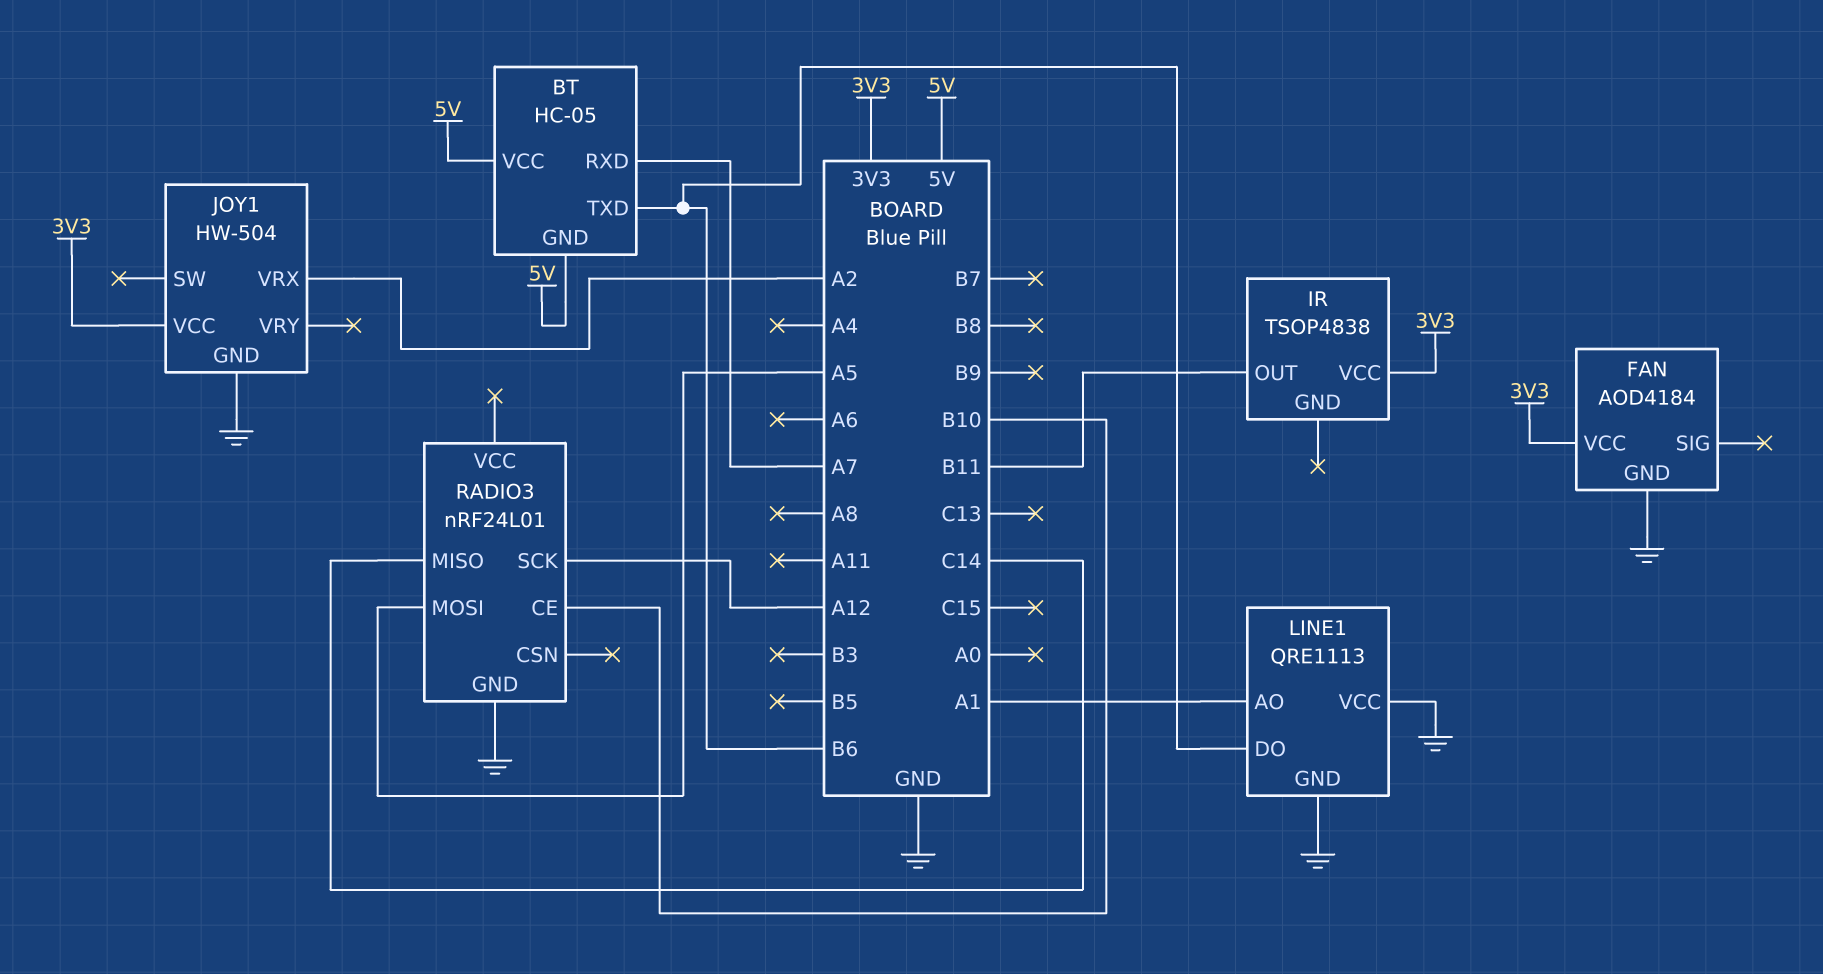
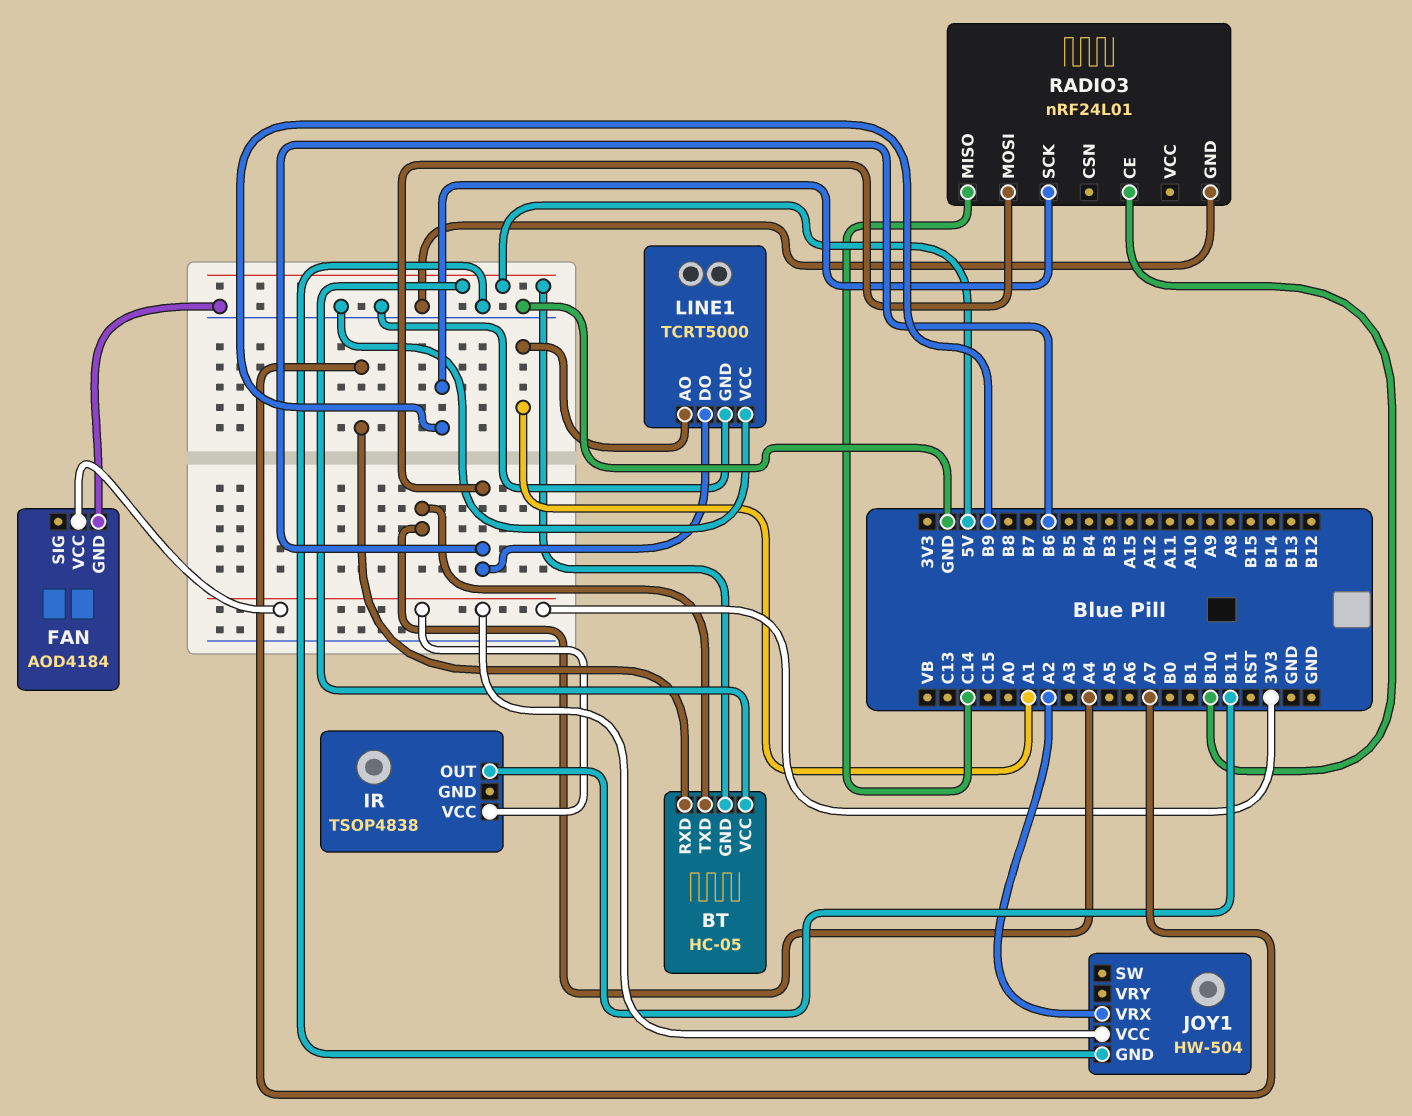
BT pin TXD: B6 -> A4
LINE1: QRE1113 -> TCRT5000
RADIO3 pin MOSI: A5 -> B6
RADIO3 pin SCK: A12 -> B9

